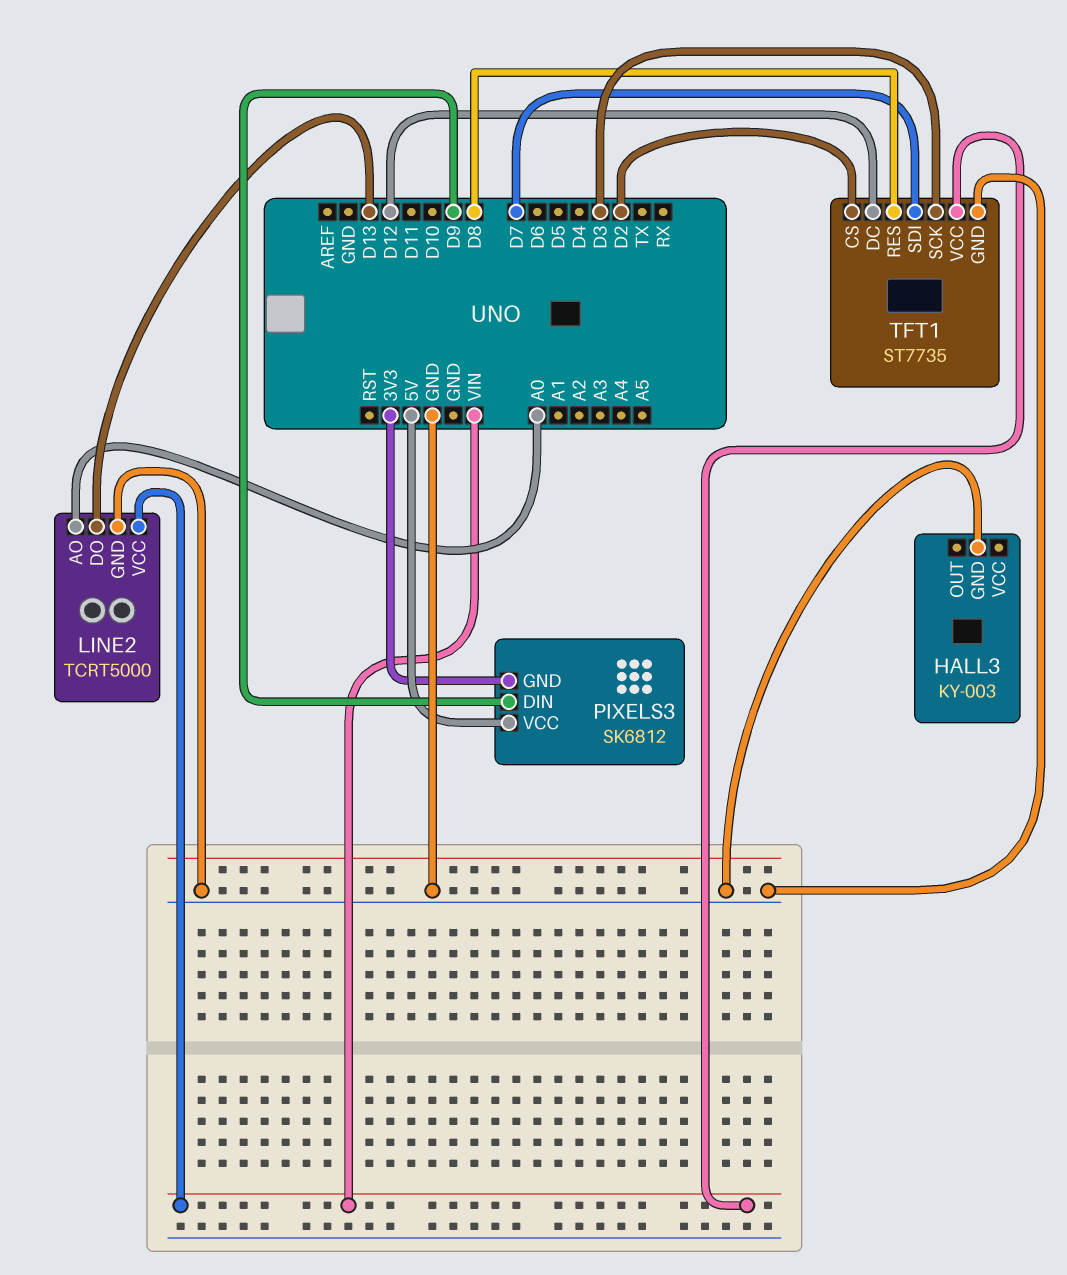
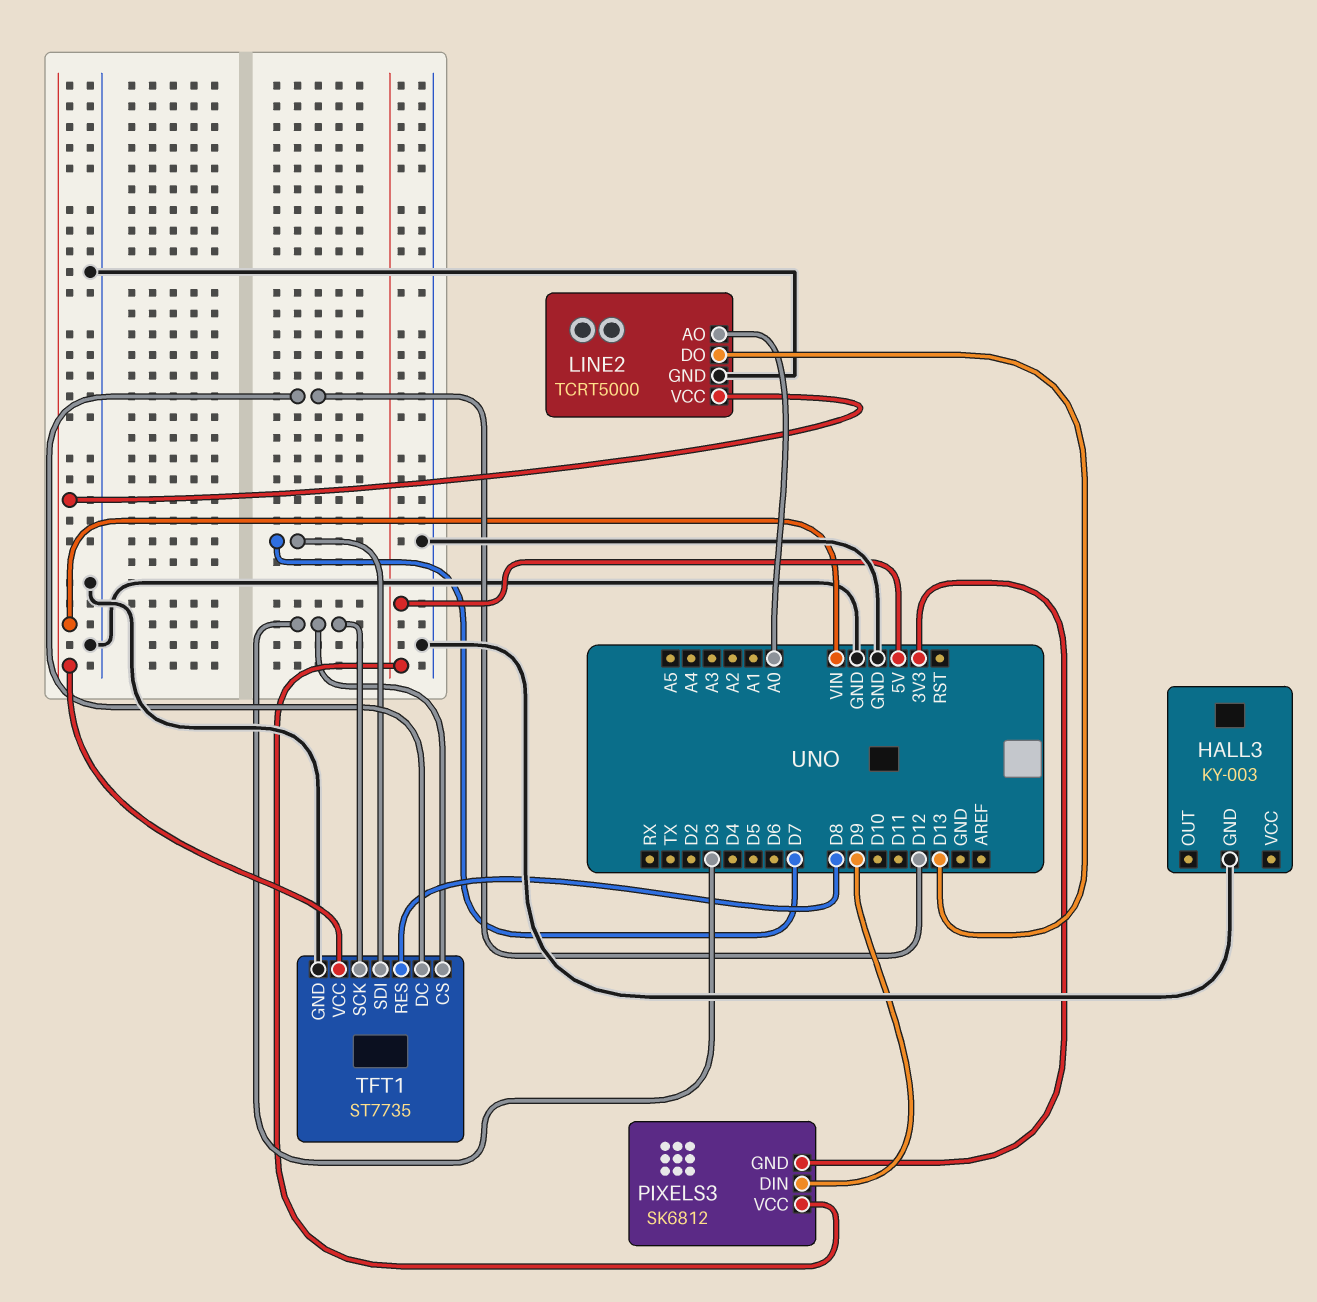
TFT1 pin CS: D2 -> D3

